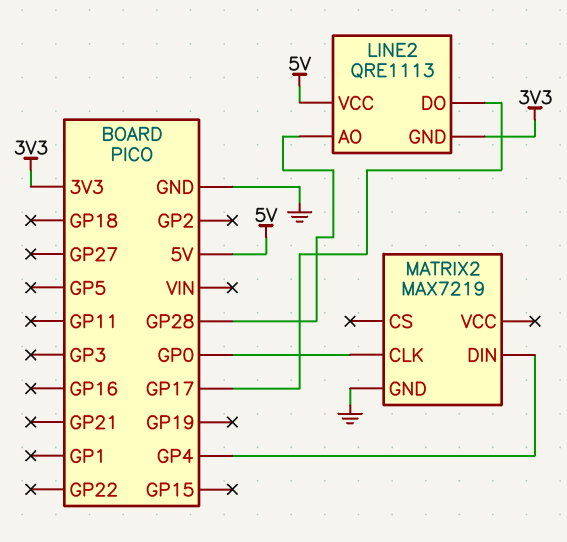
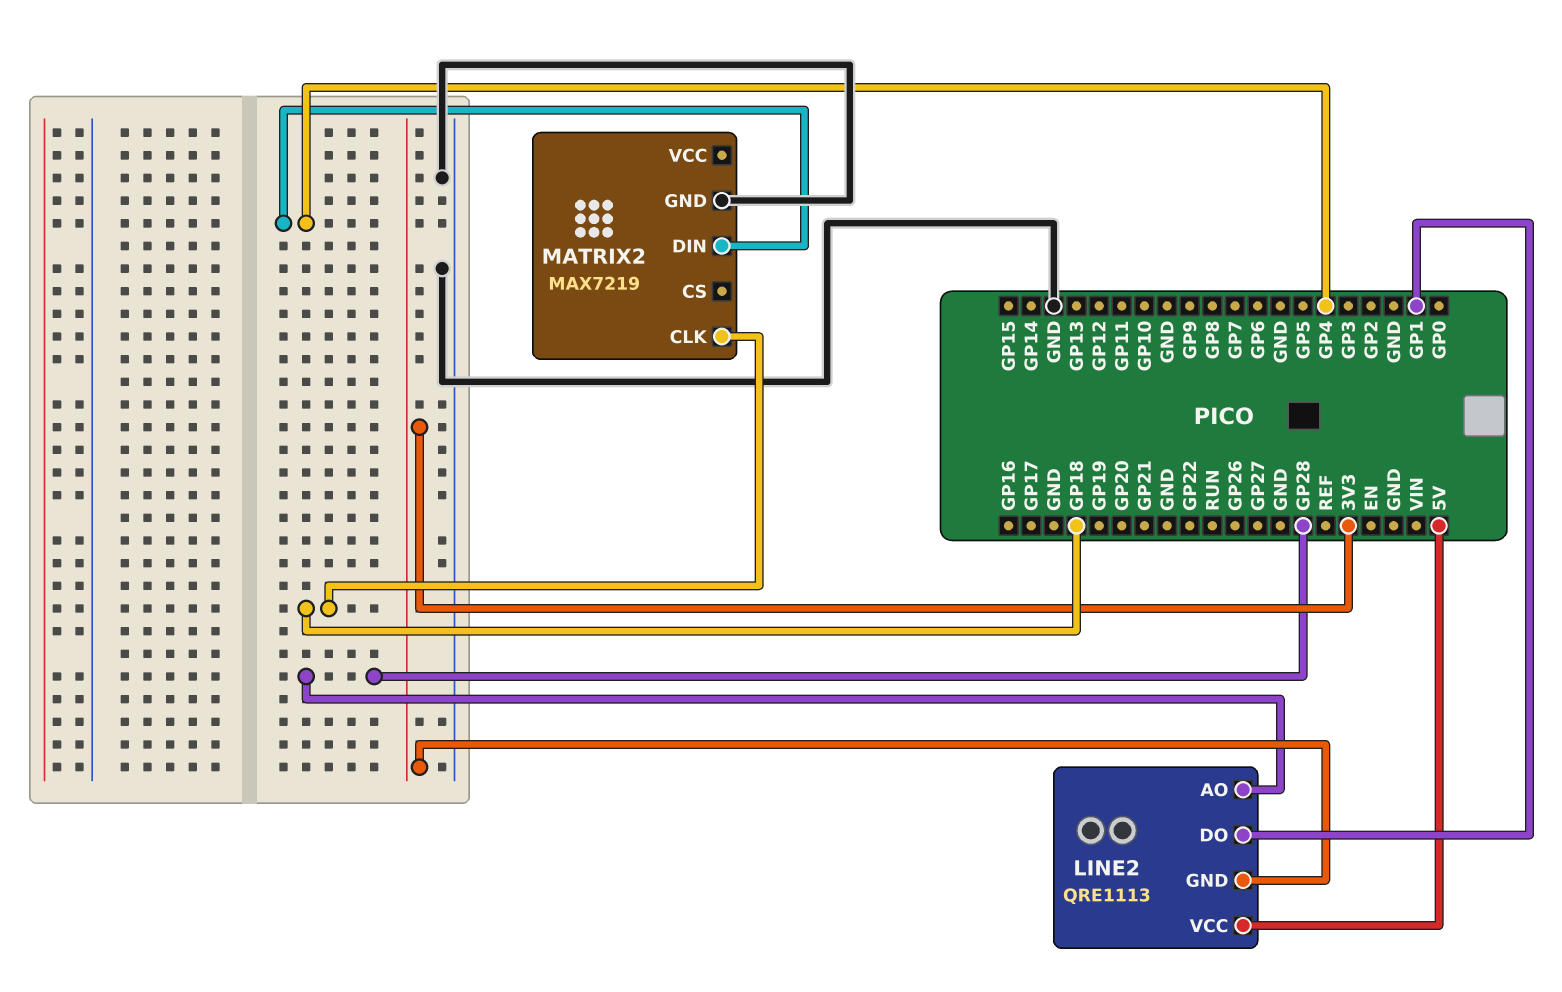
LINE2 pin DO: GP17 -> GP1
MATRIX2 pin CLK: GP0 -> GP18

